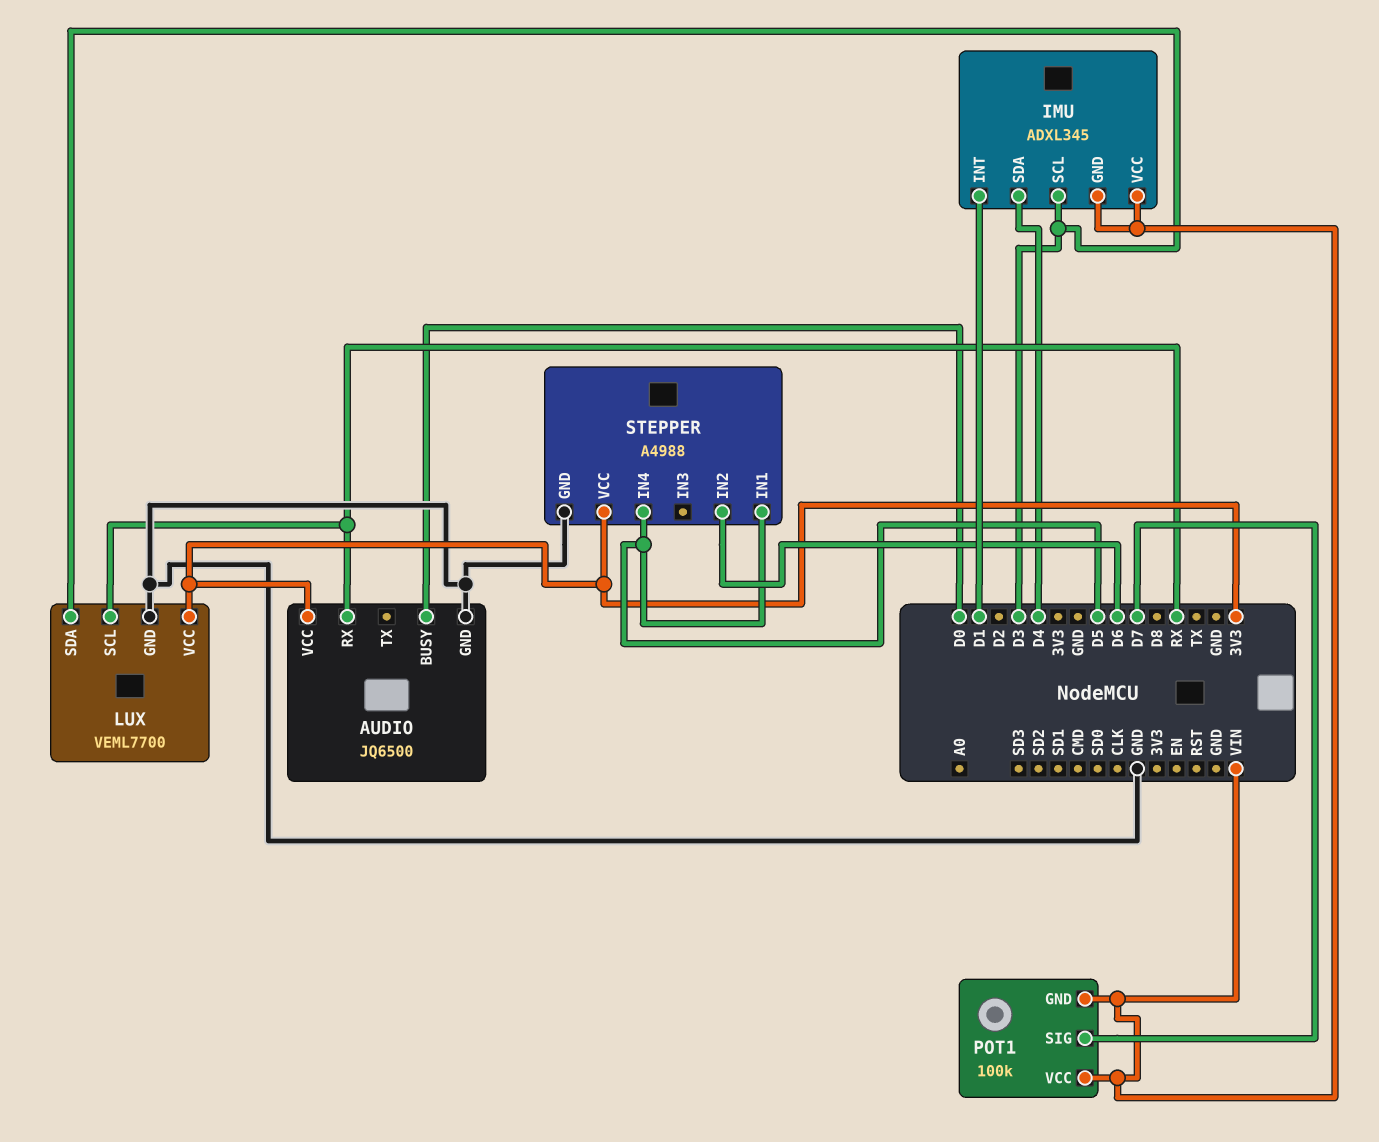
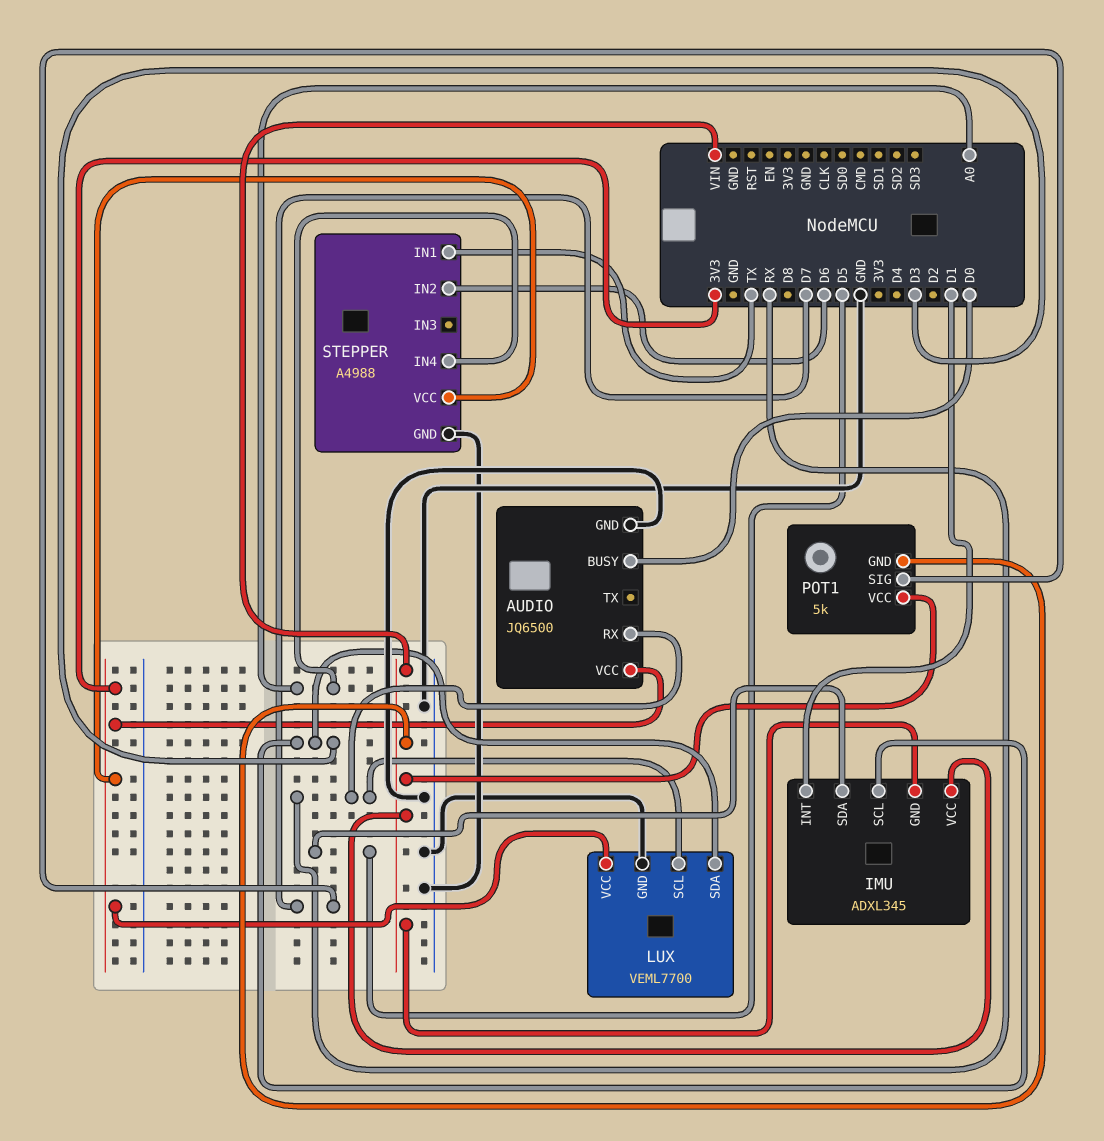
IMU pin SDA: D4 -> D5
POT1: 100k -> 5k
STEPPER pin IN1: D5 -> TX
STEPPER pin IN4: D5 -> A0

